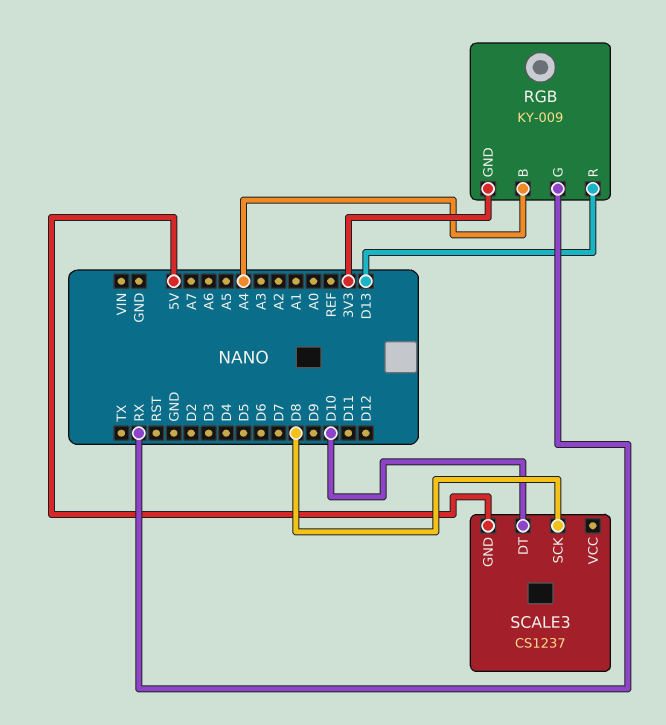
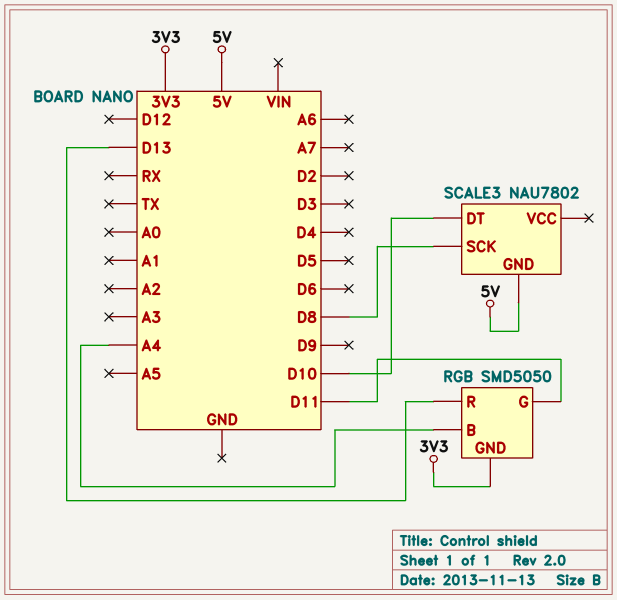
RGB: KY-009 -> SMD5050
RGB pin G: RX -> D11
SCALE3: CS1237 -> NAU7802

